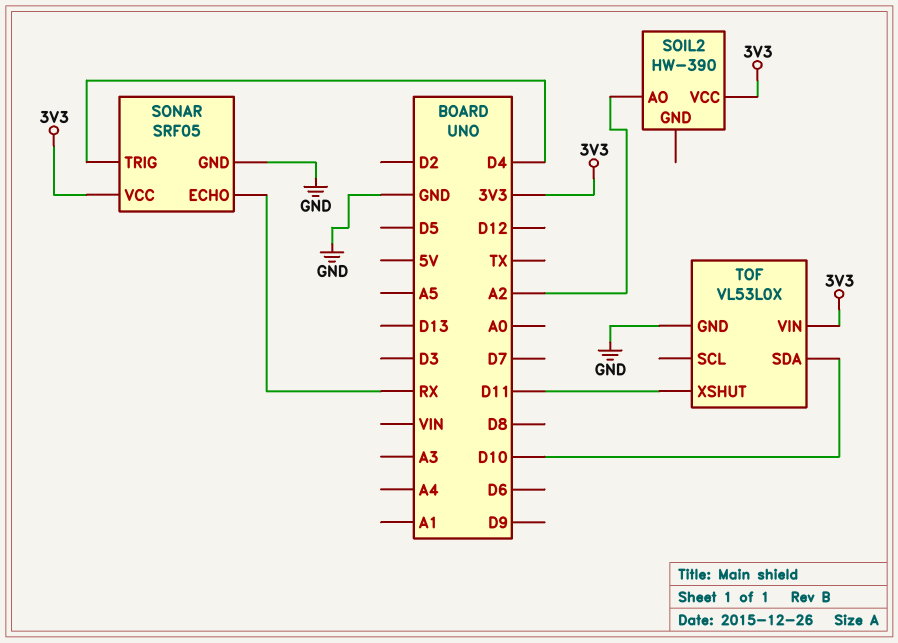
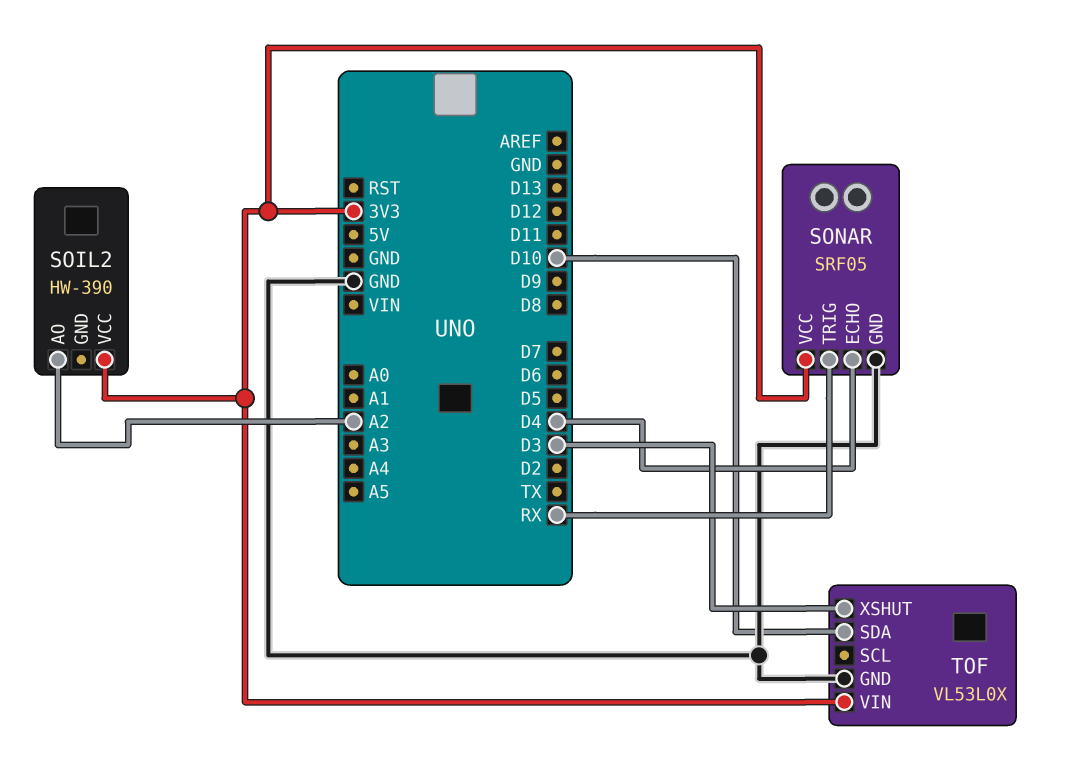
SONAR pin ECHO: RX -> D4
SONAR pin TRIG: D4 -> RX
TOF pin XSHUT: D11 -> D3

